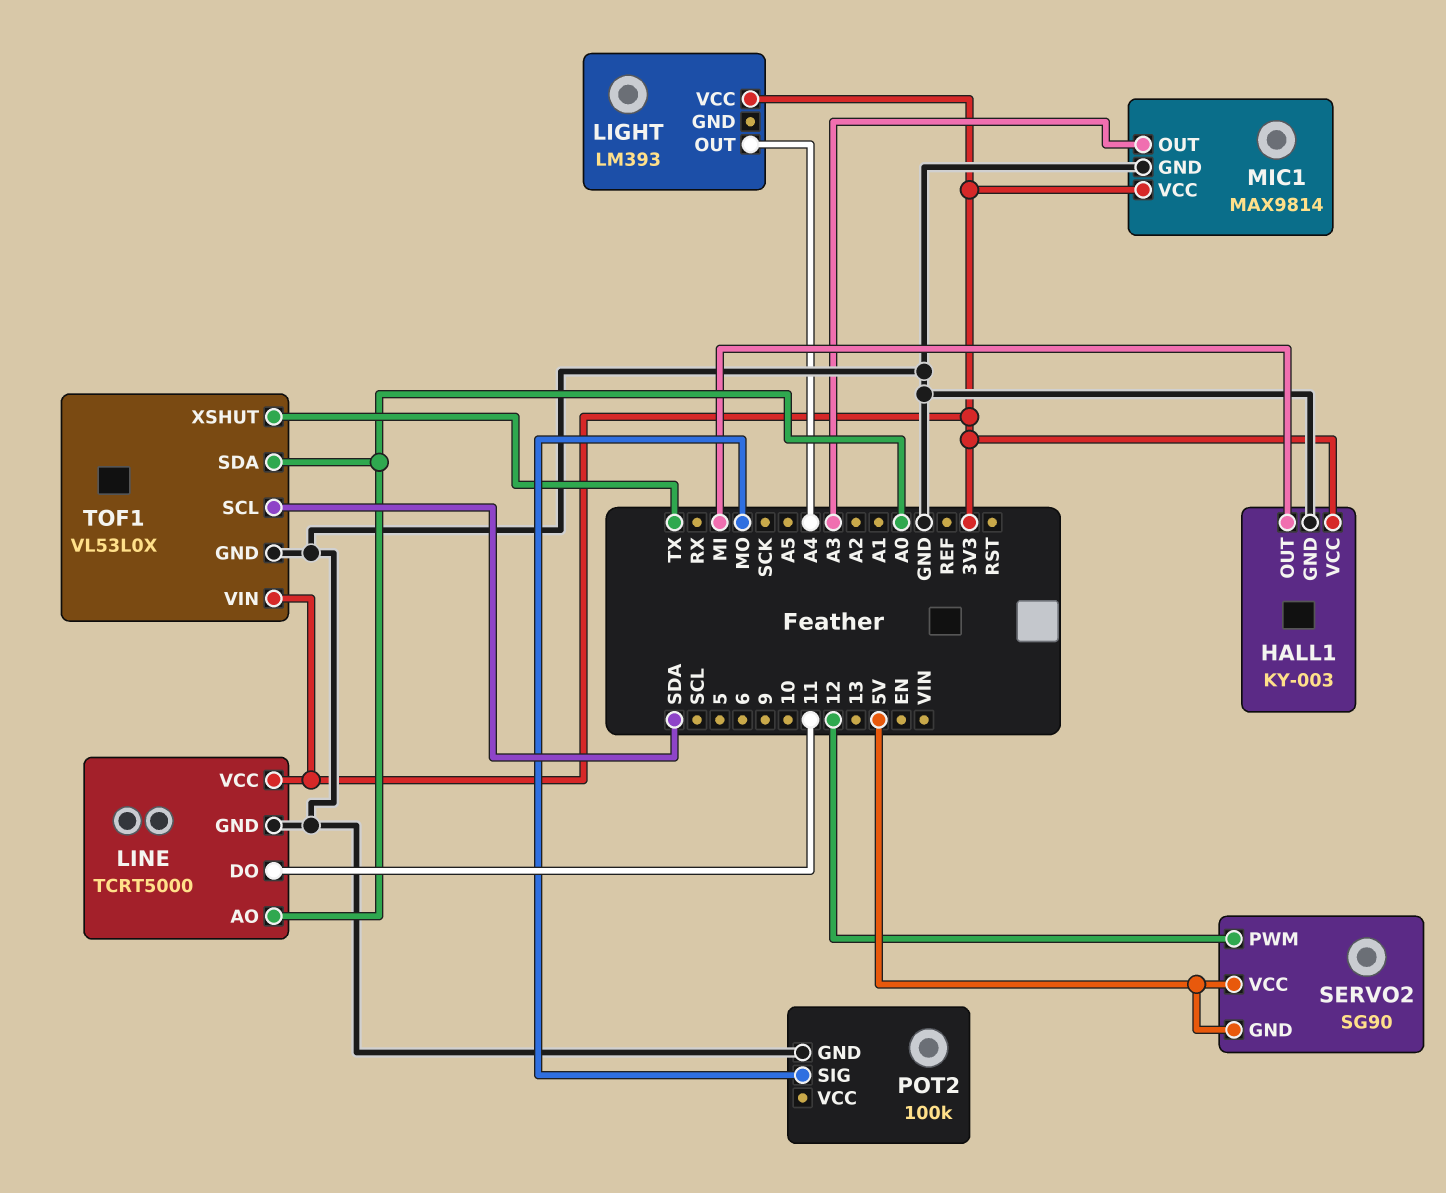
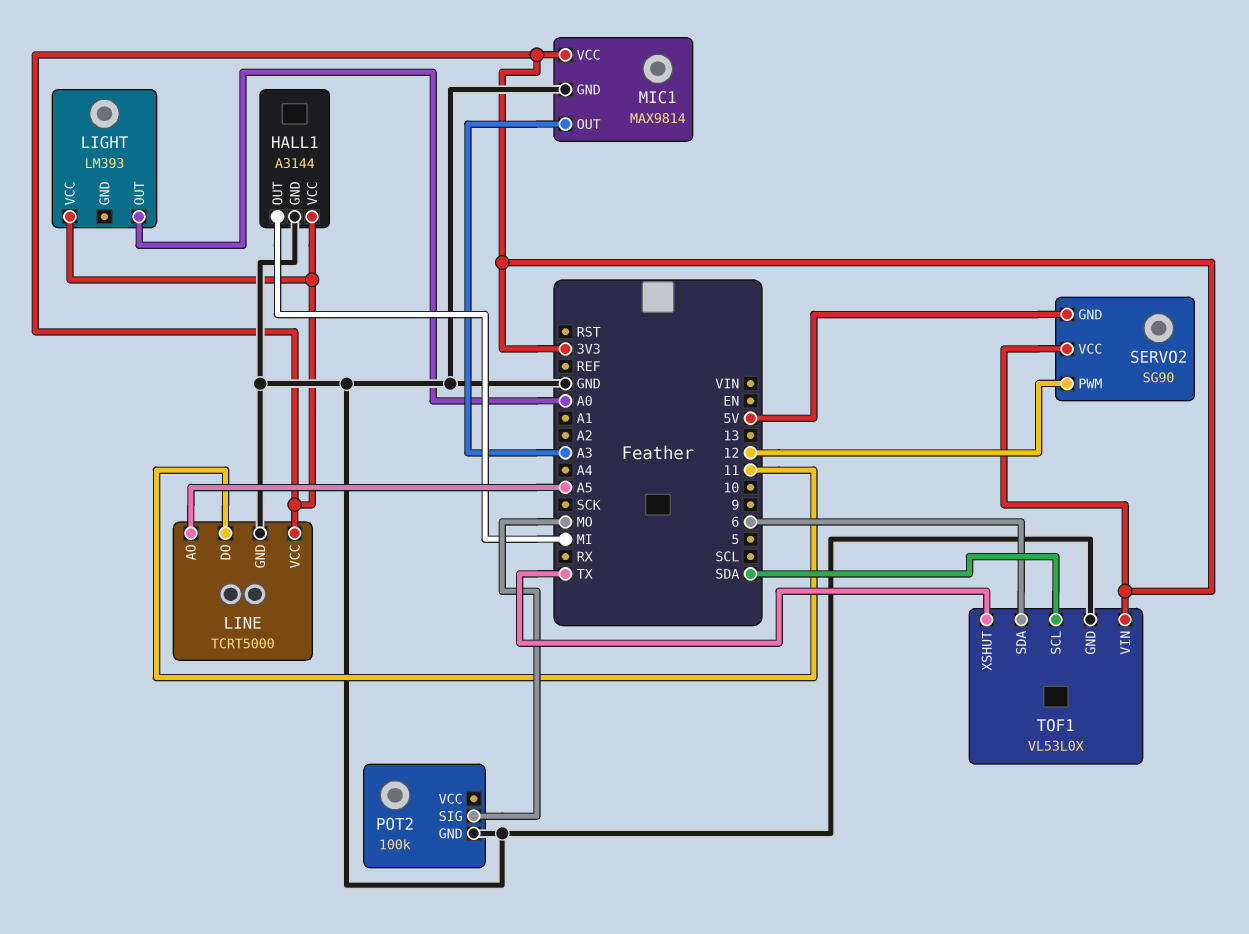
HALL1: KY-003 -> A3144
LIGHT pin OUT: A4 -> A0
LINE pin AO: A0 -> A5
SERVO2 pin VCC: 5V -> 3V3
TOF1 pin SDA: A0 -> 6

